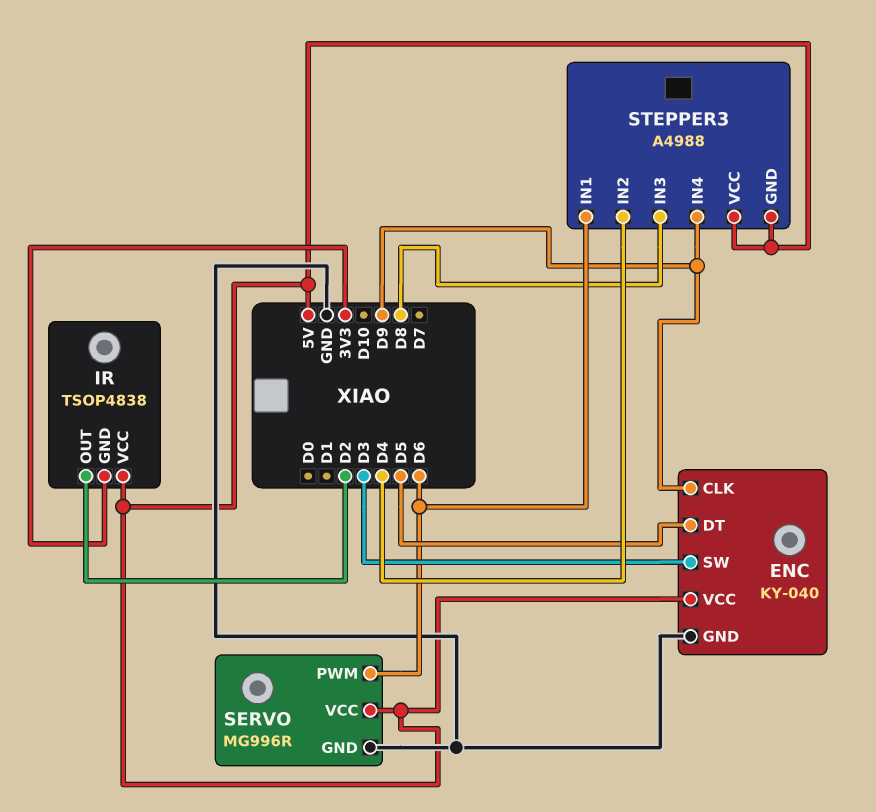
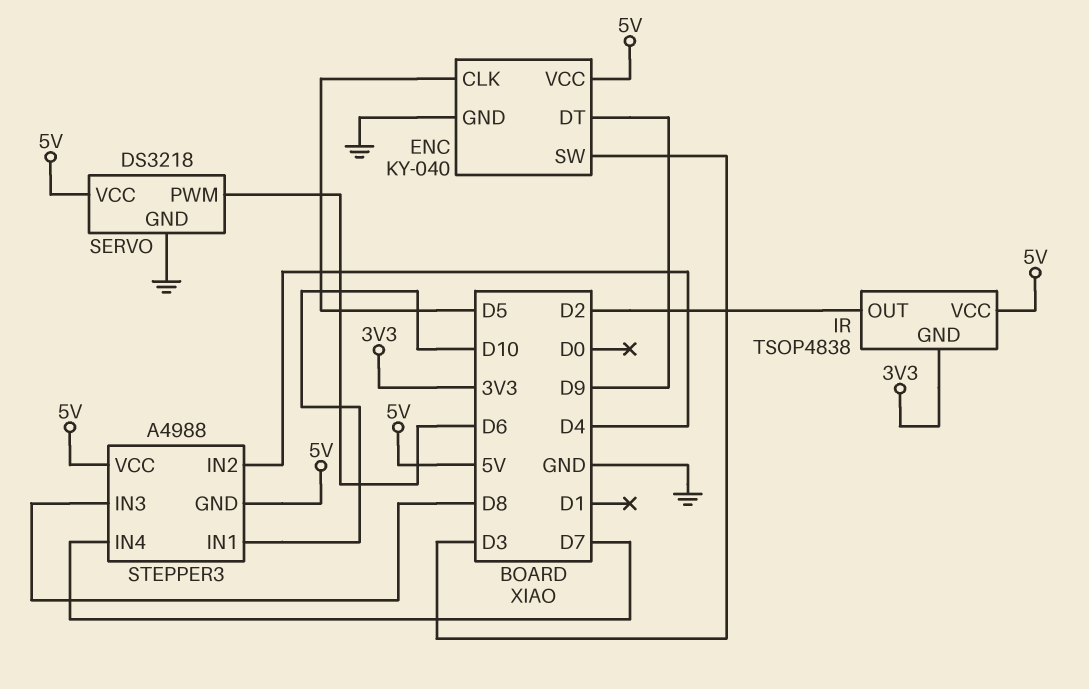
ENC pin CLK: D9 -> D5
ENC pin DT: D5 -> D9
SERVO: MG996R -> DS3218
STEPPER3 pin IN1: D6 -> D10
STEPPER3 pin IN4: D9 -> D7

